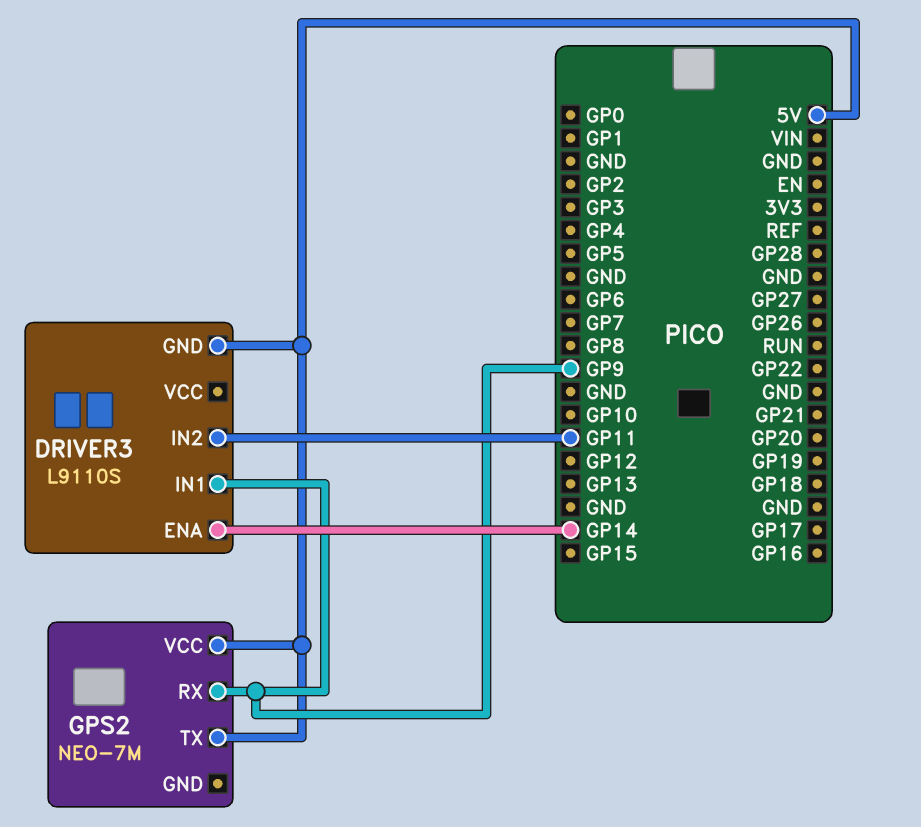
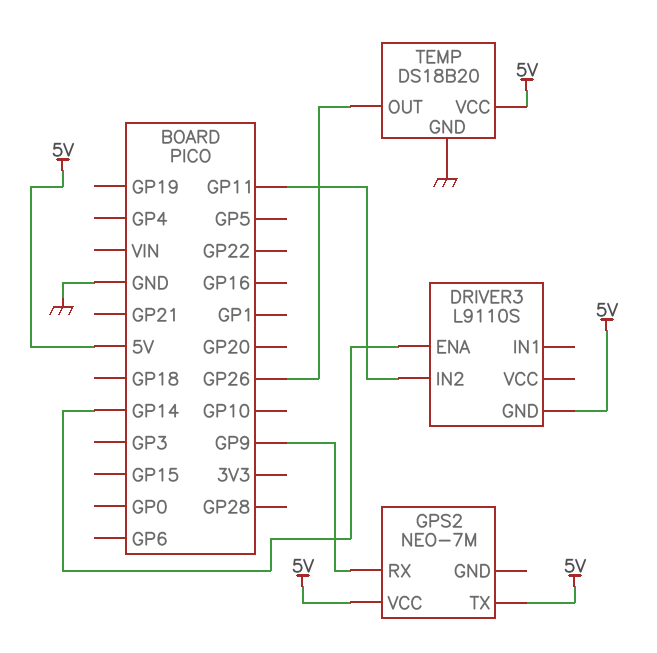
DRIVER3 pin IN1: GP9 -> none
TEMP: none -> DS18B20
TEMP pin GND: none -> GND
TEMP pin OUT: none -> GP26
TEMP pin VCC: none -> 5V

